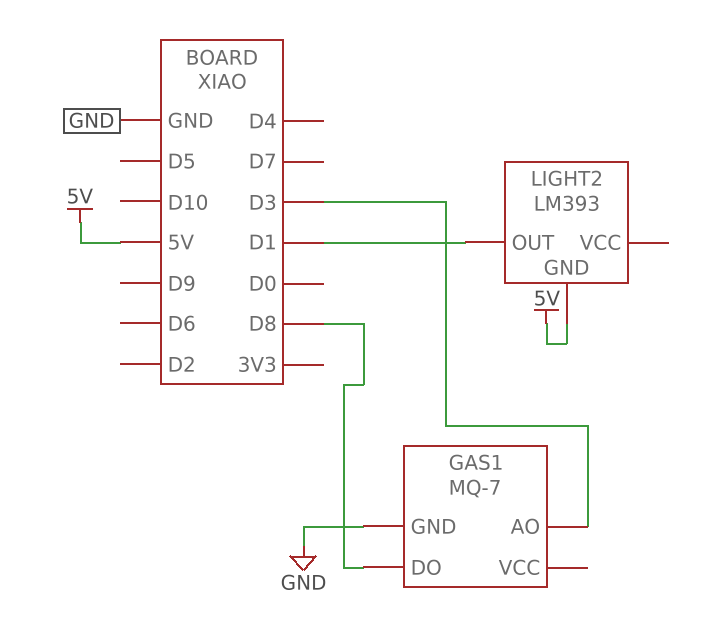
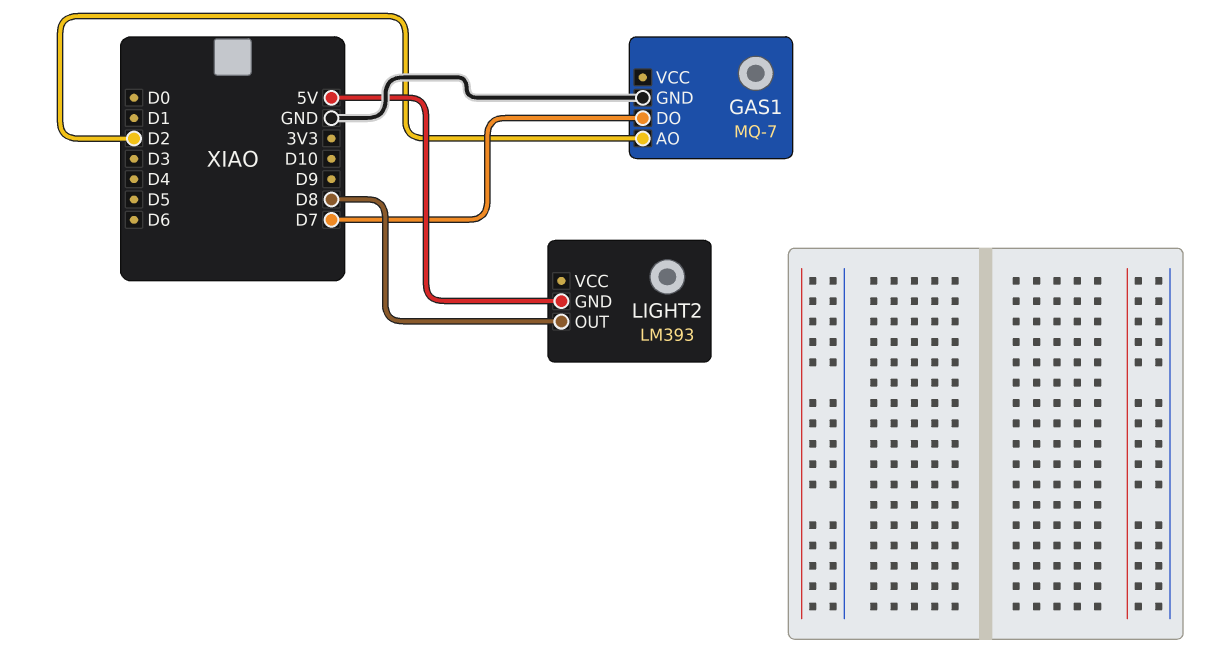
GAS1 pin AO: D3 -> D2
GAS1 pin DO: D8 -> D7
LIGHT2 pin OUT: D1 -> D8

